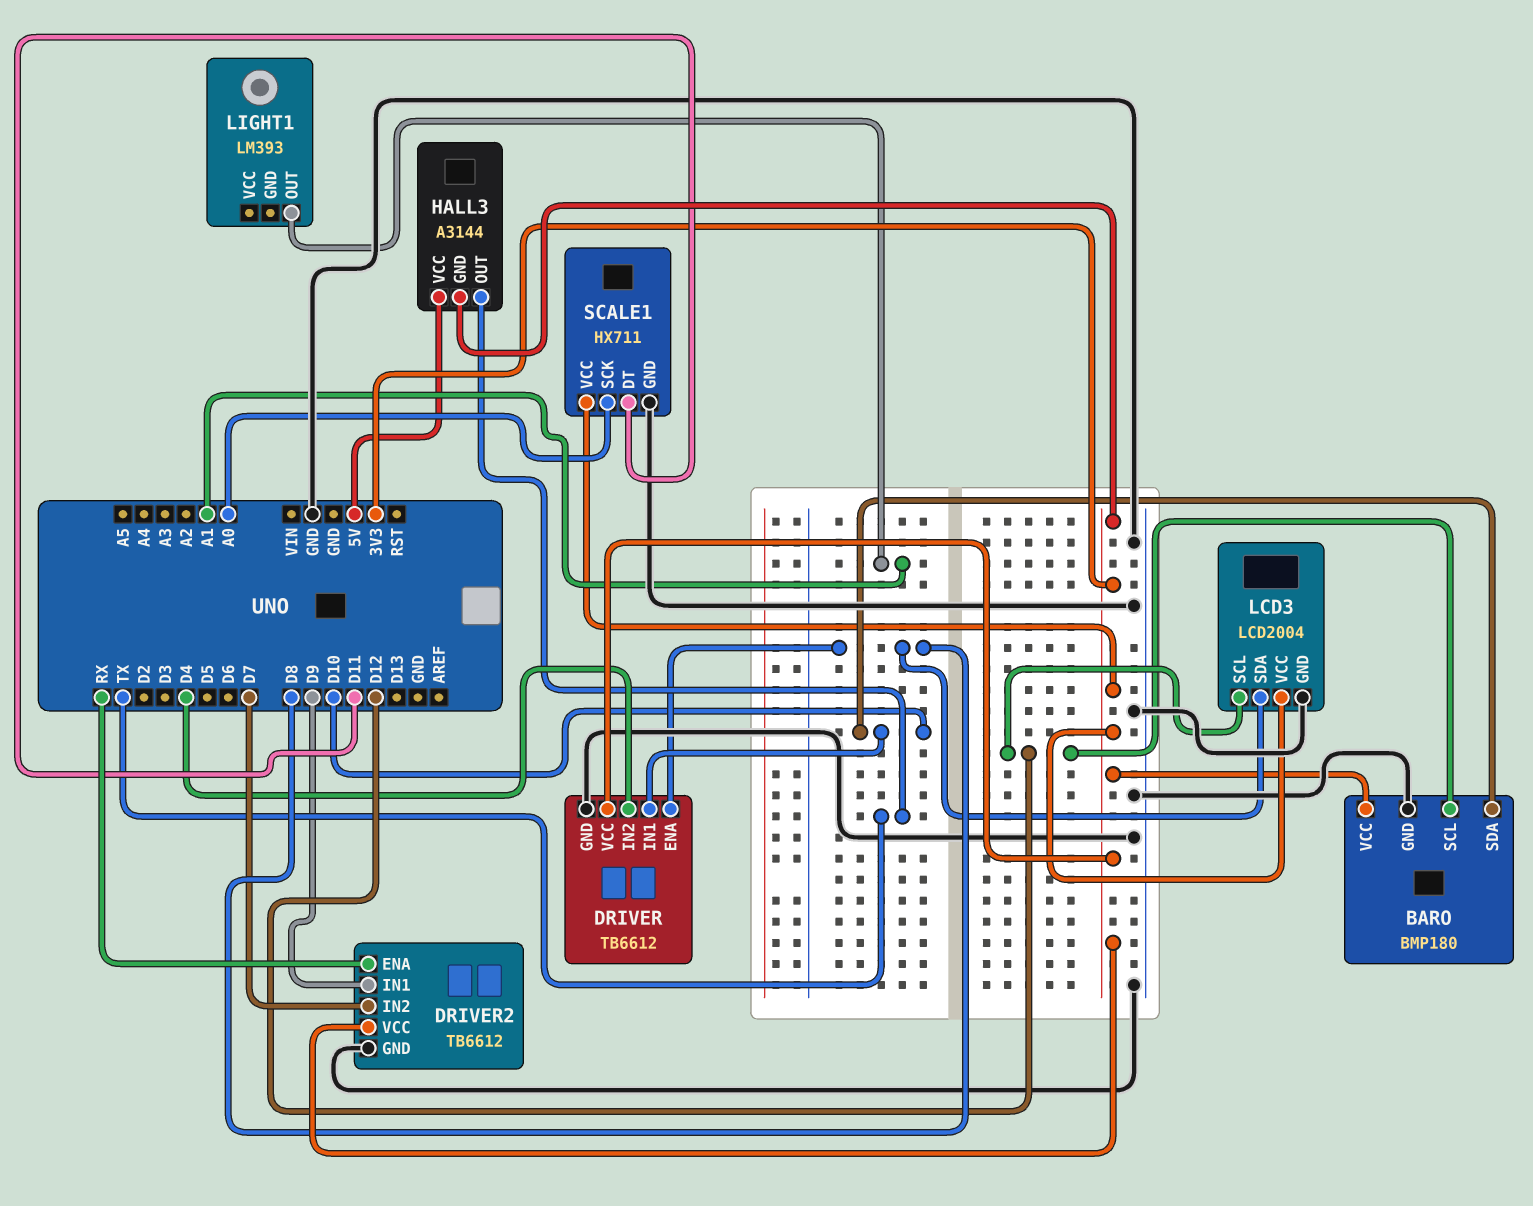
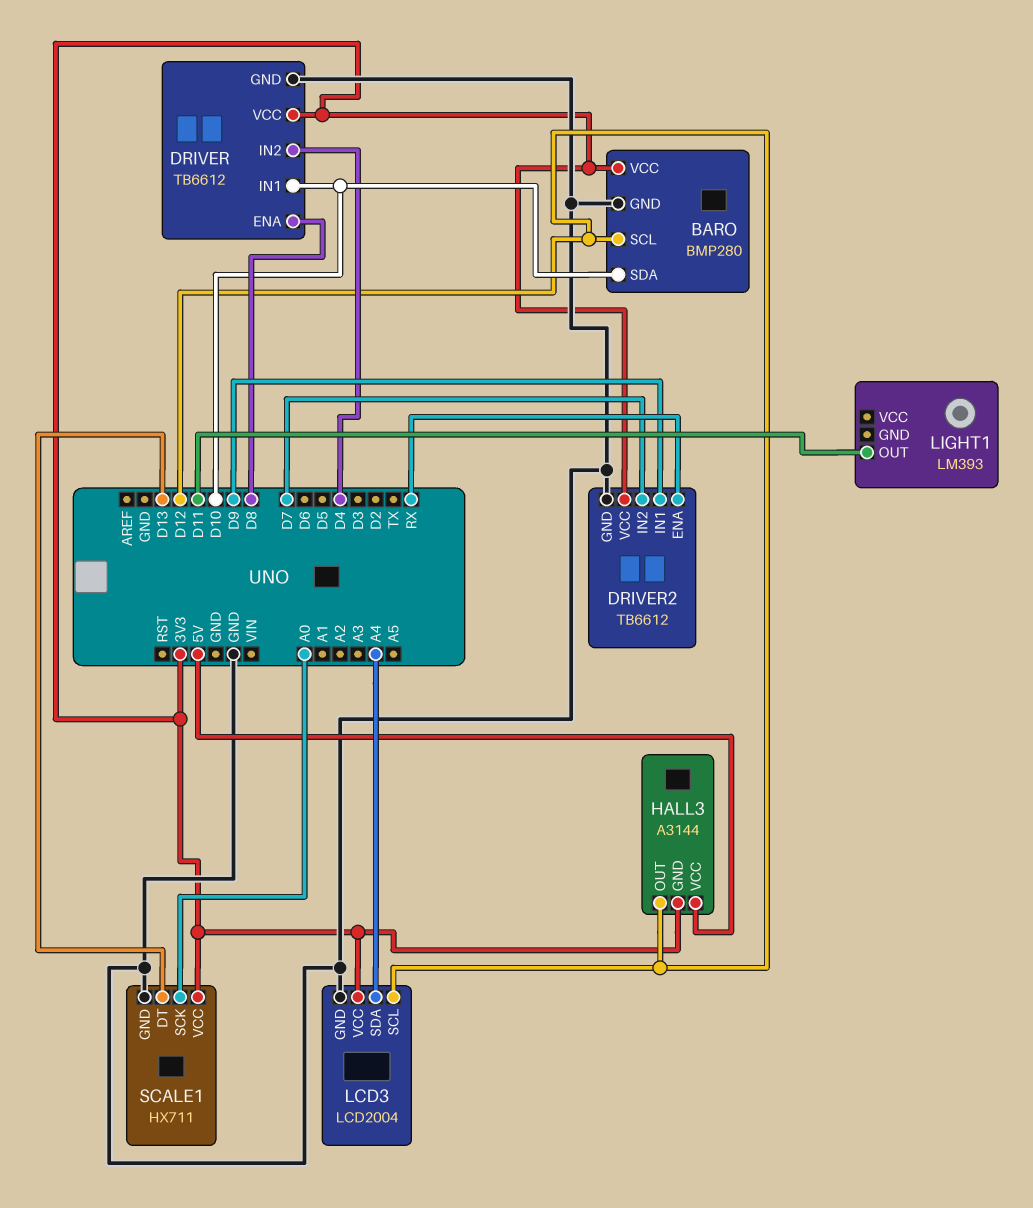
BARO: BMP180 -> BMP280
HALL3 pin OUT: TX -> D12
LCD3 pin SDA: D8 -> A4
LIGHT1 pin OUT: A1 -> D11
SCALE1 pin DT: D11 -> D13

